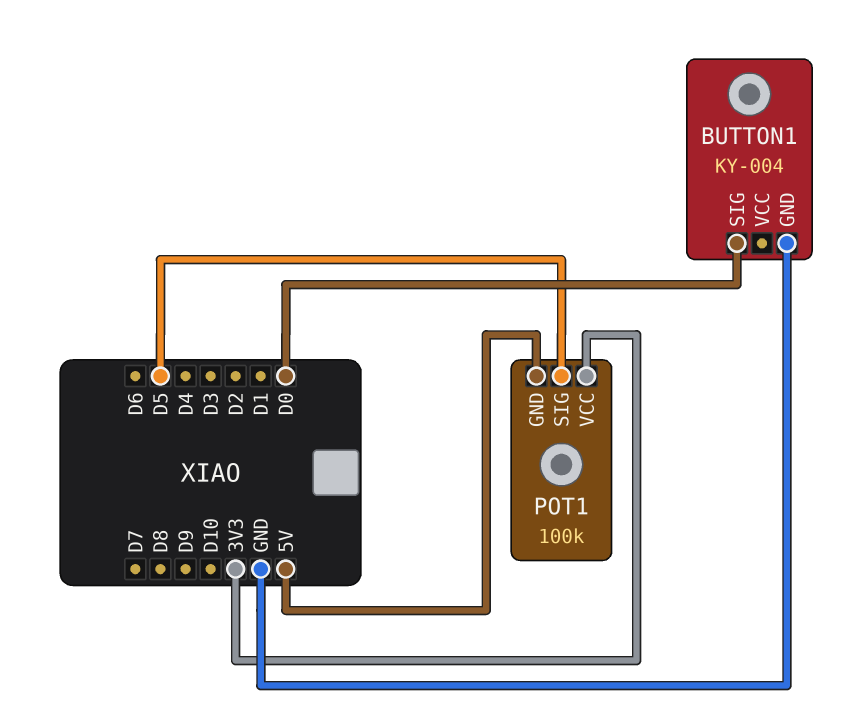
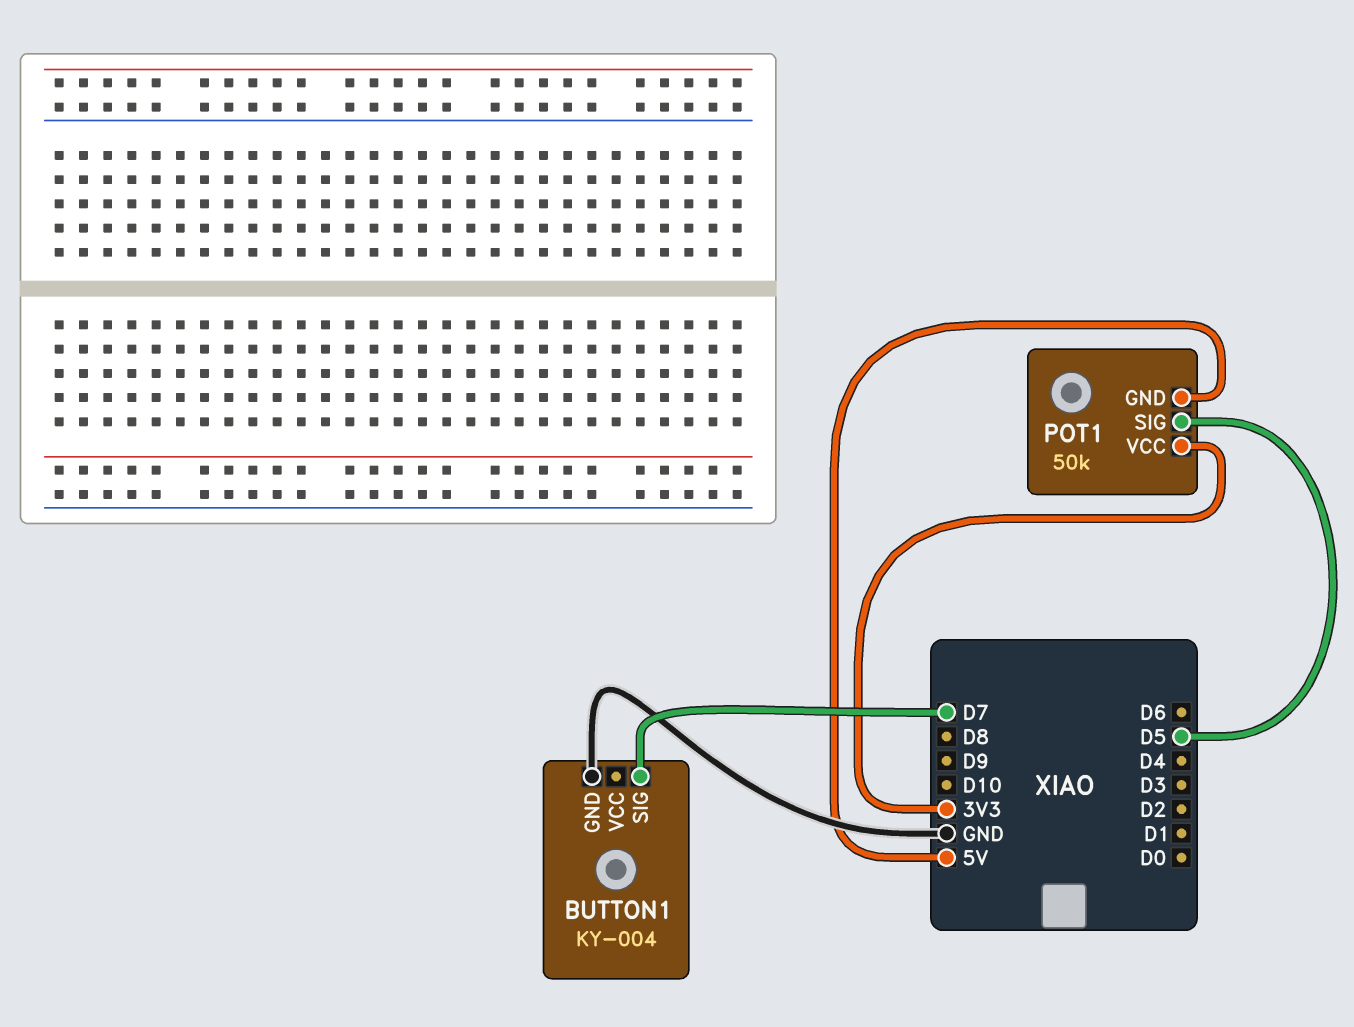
BUTTON1 pin SIG: D0 -> D7
POT1: 100k -> 50k

